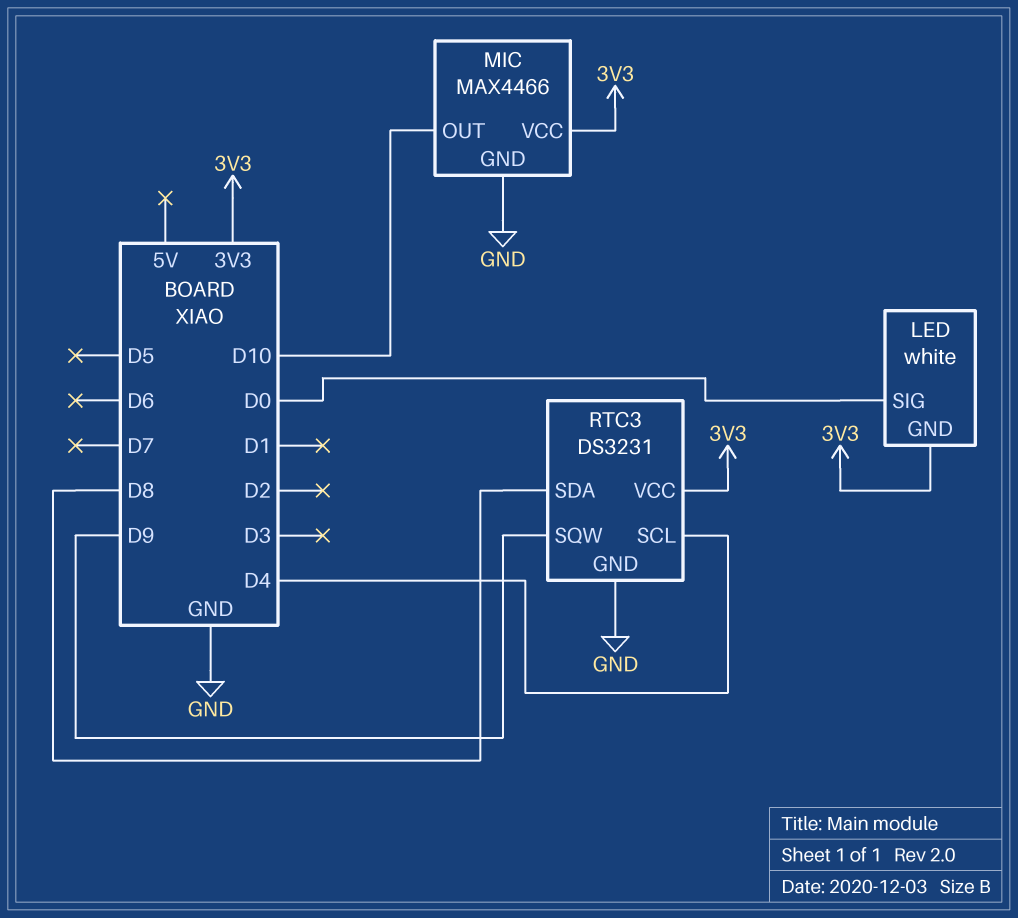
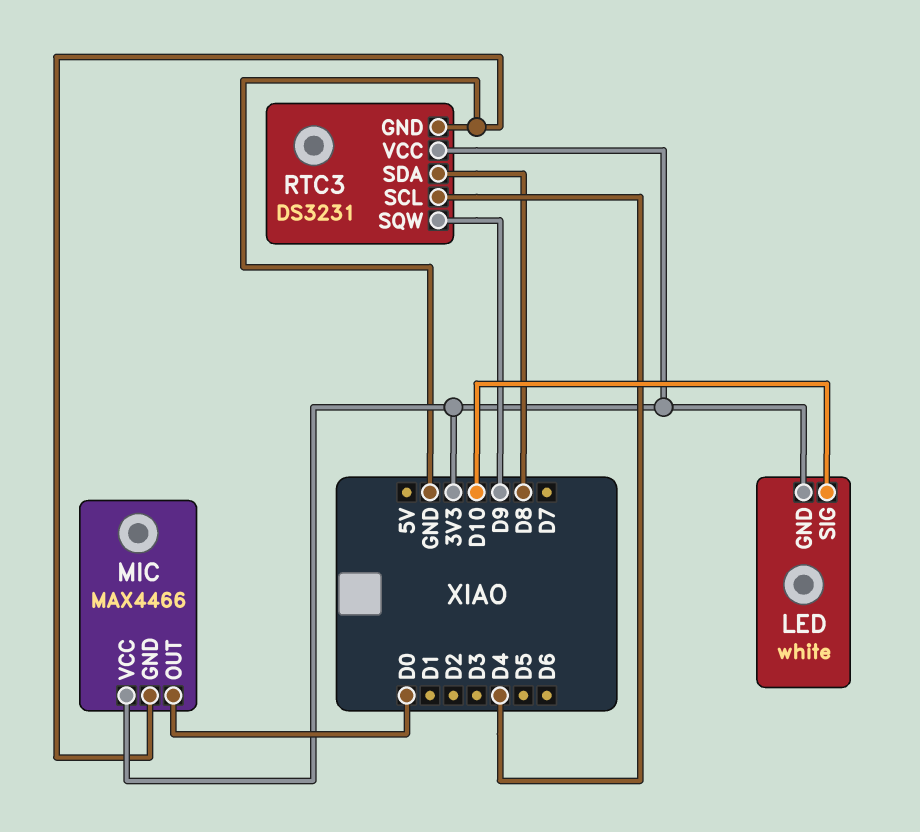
LED pin SIG: D0 -> D10
MIC pin OUT: D10 -> D0

